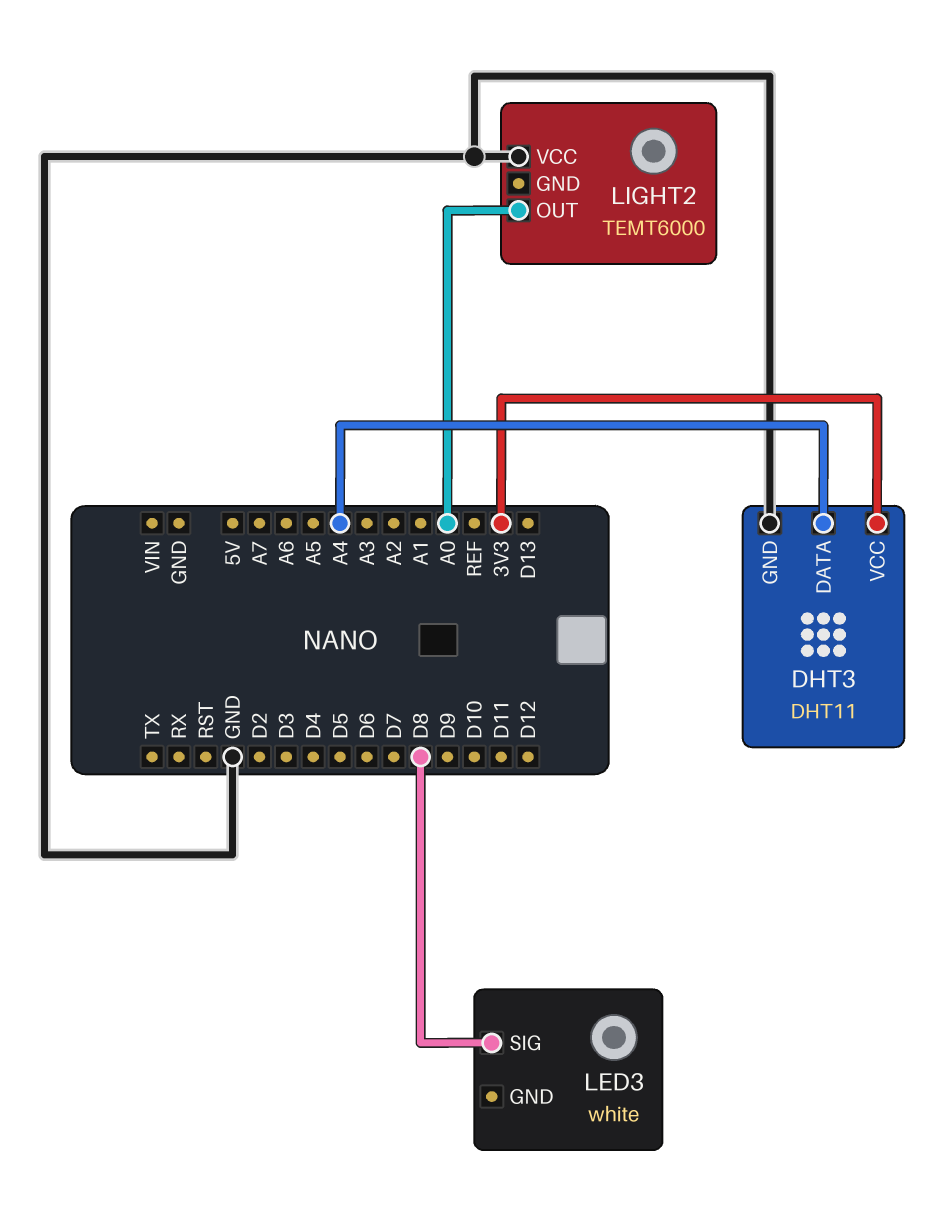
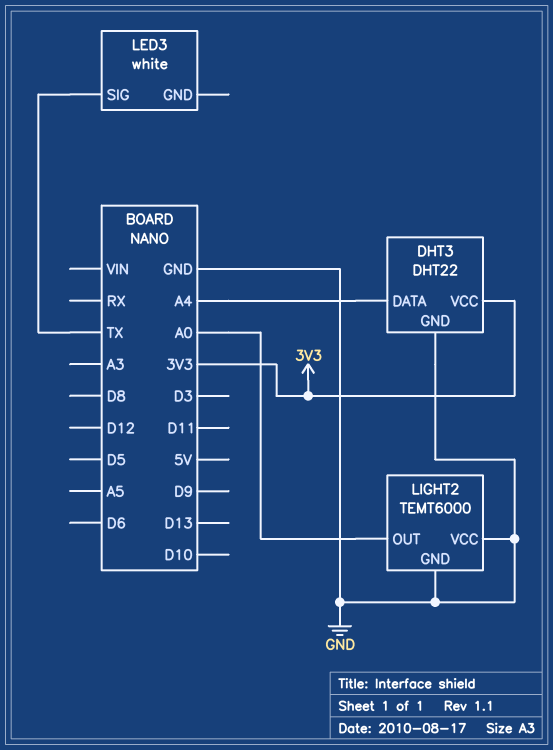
DHT3: DHT11 -> DHT22
LED3 pin SIG: D8 -> TX
LIGHT2 pin GND: none -> GND

